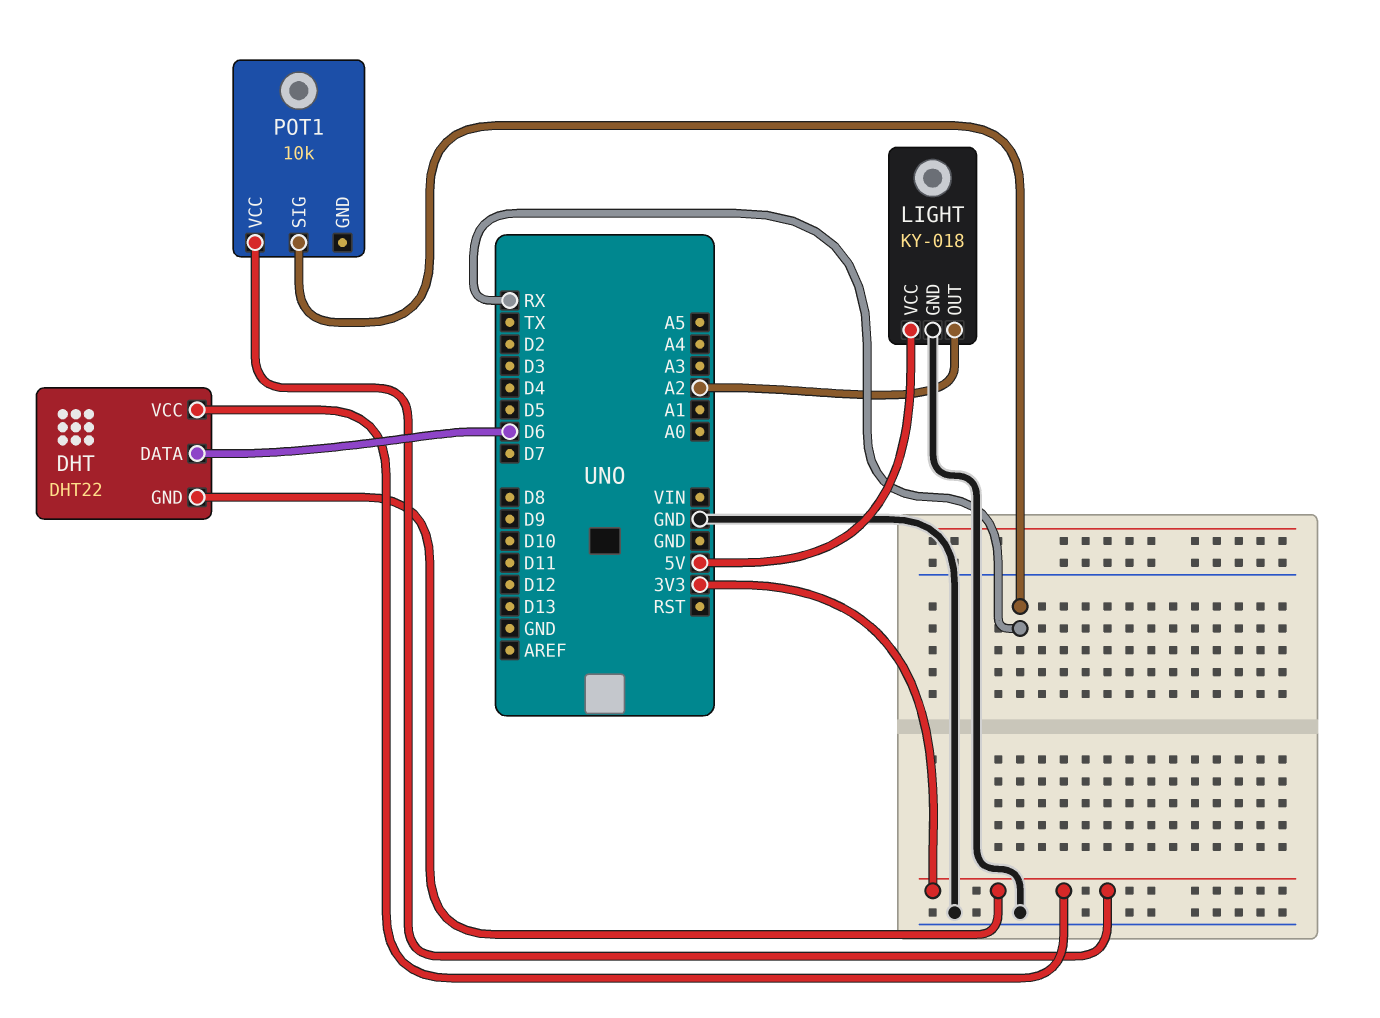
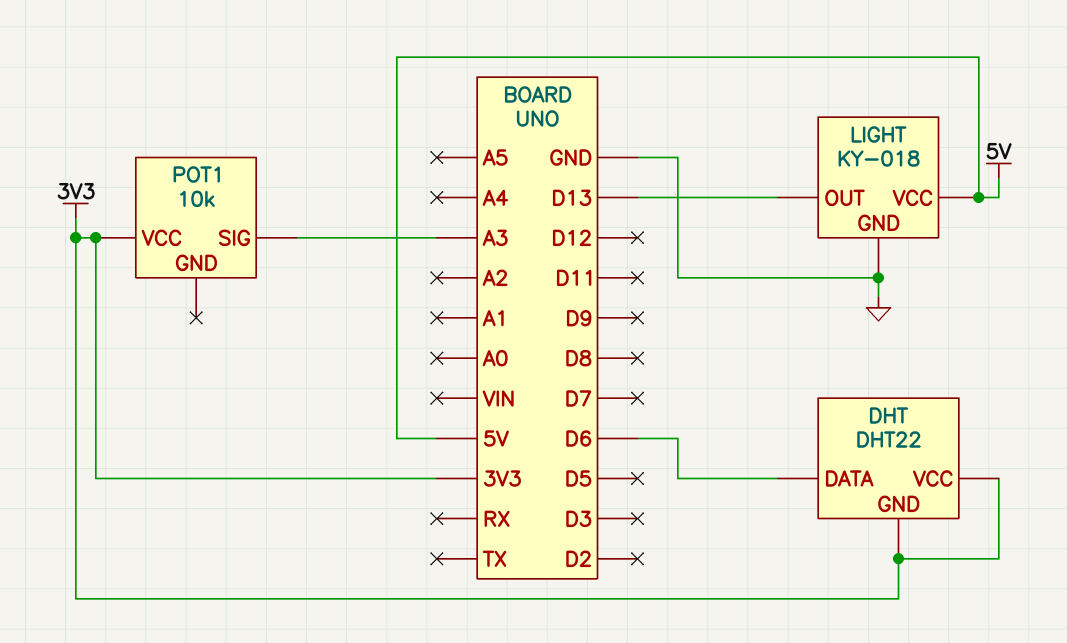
LIGHT pin OUT: A2 -> D13
POT1 pin SIG: RX -> A3

